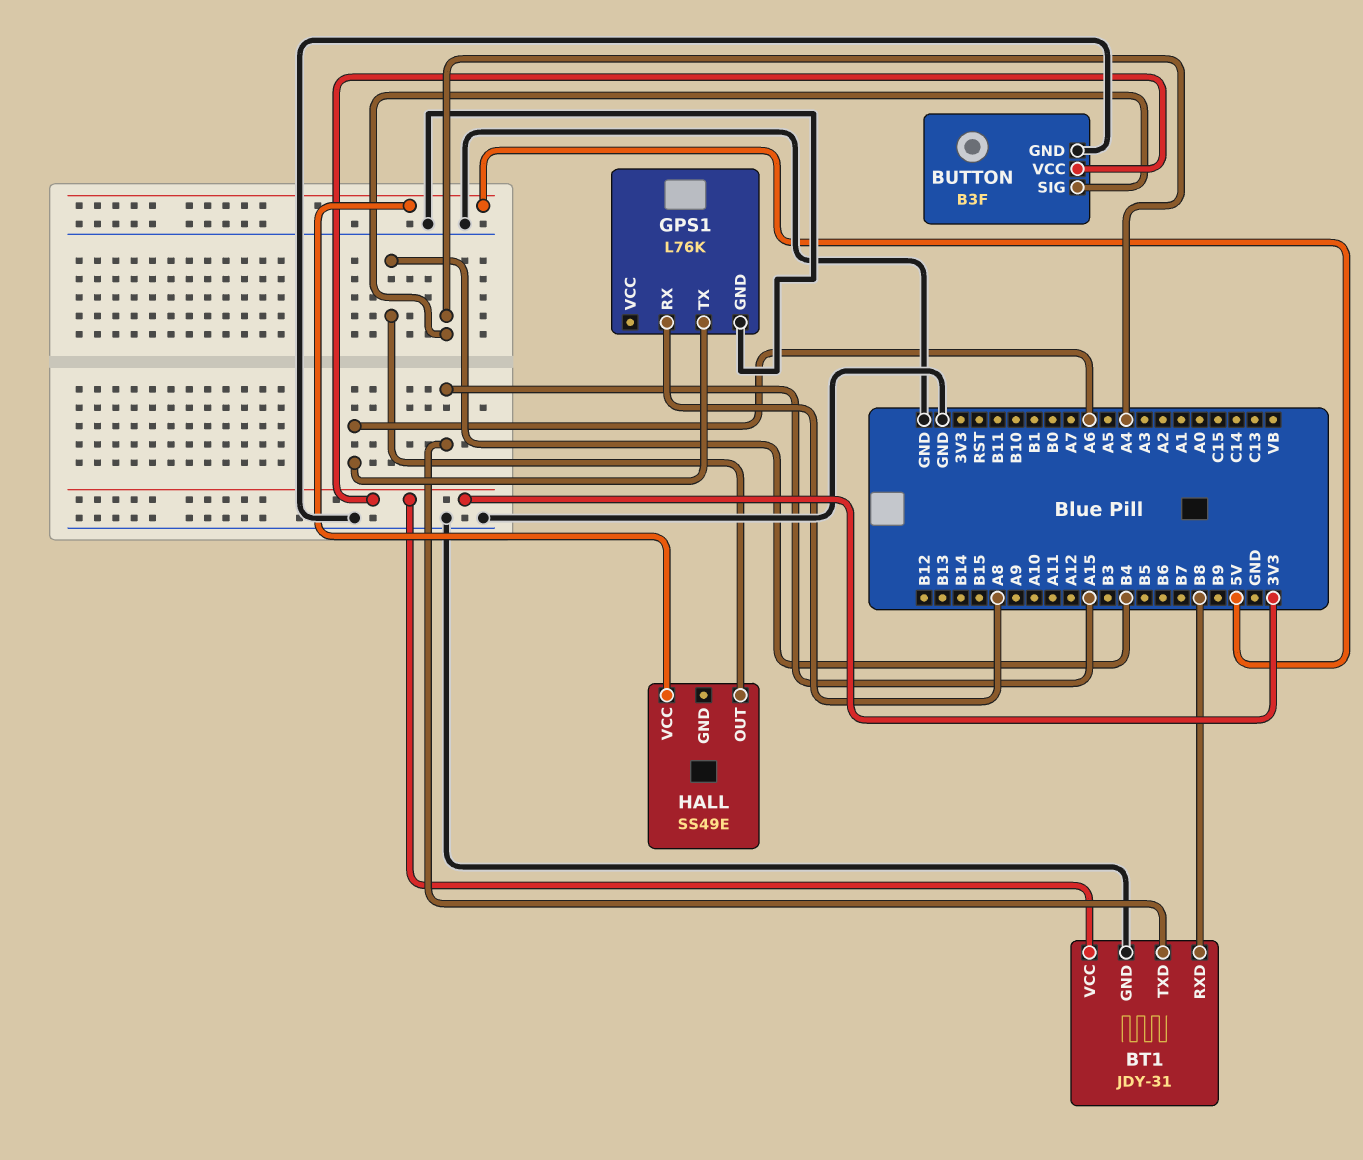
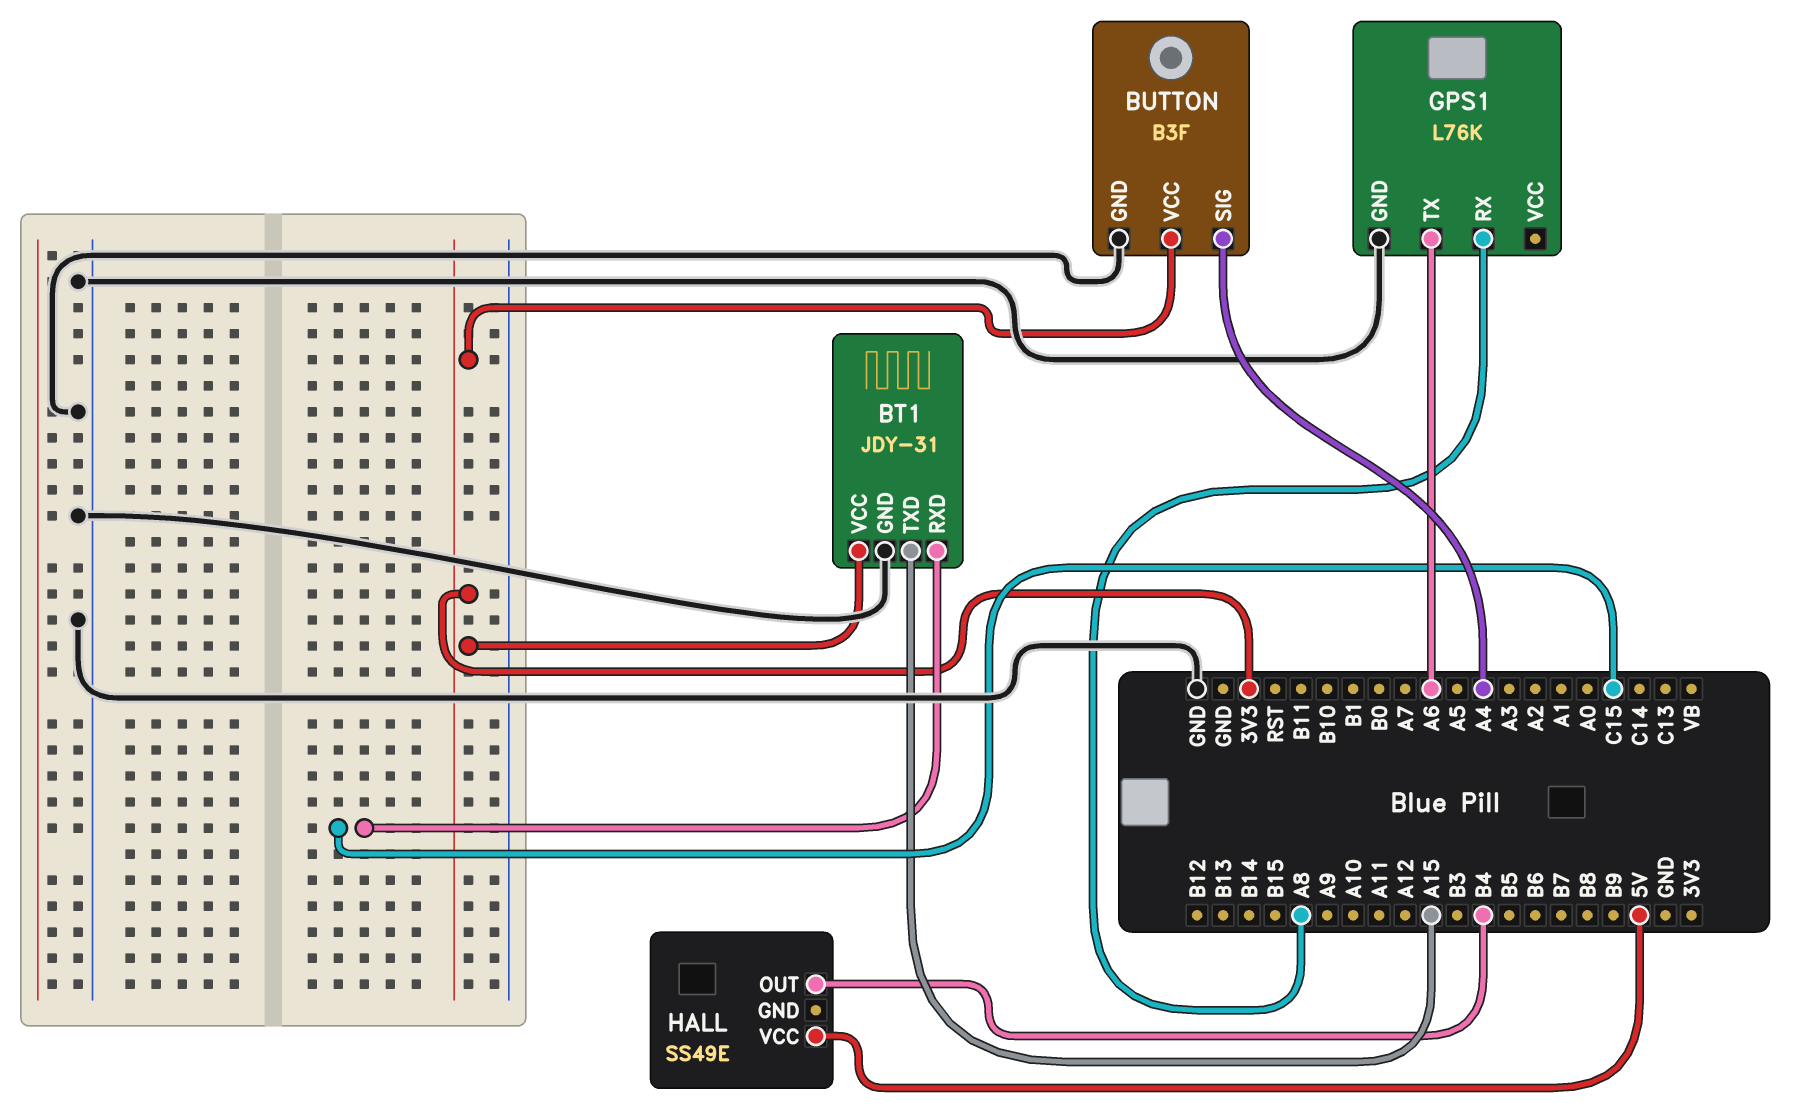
BT1 pin RXD: B8 -> C15

